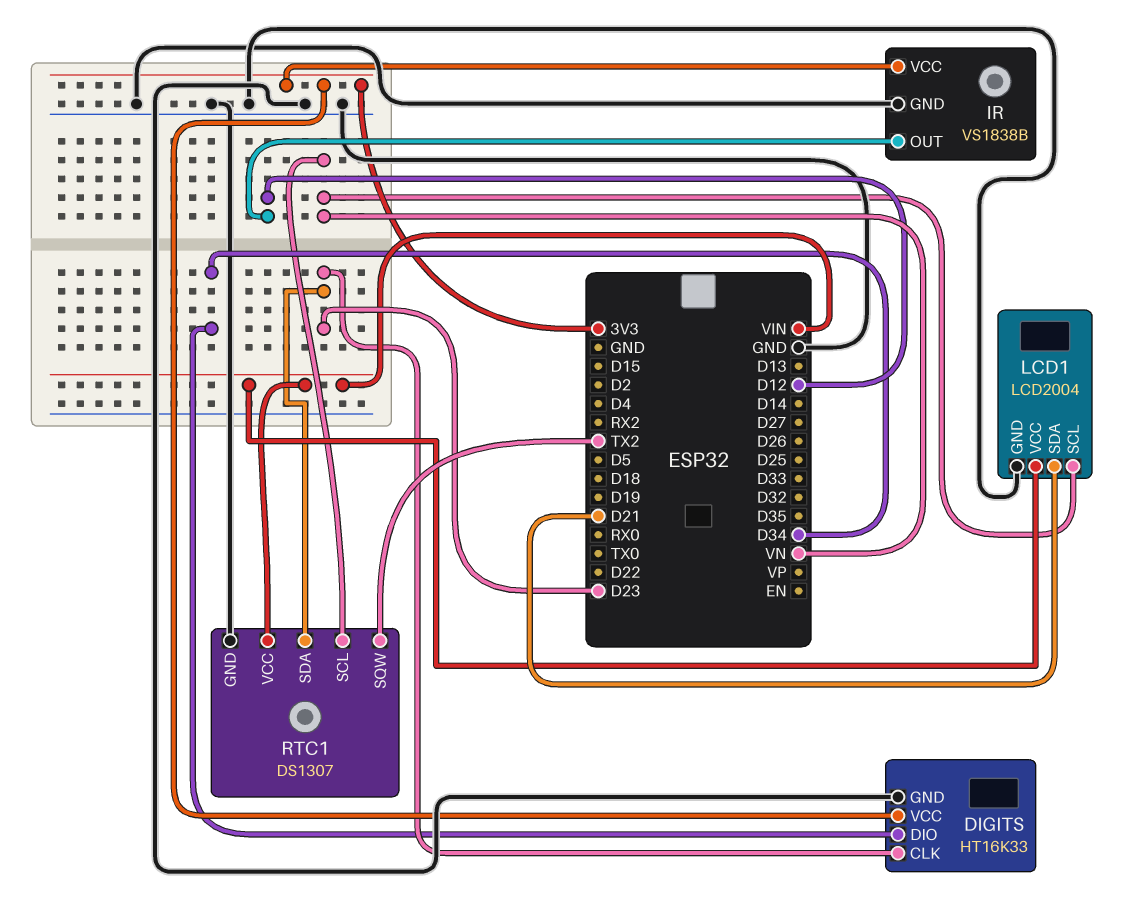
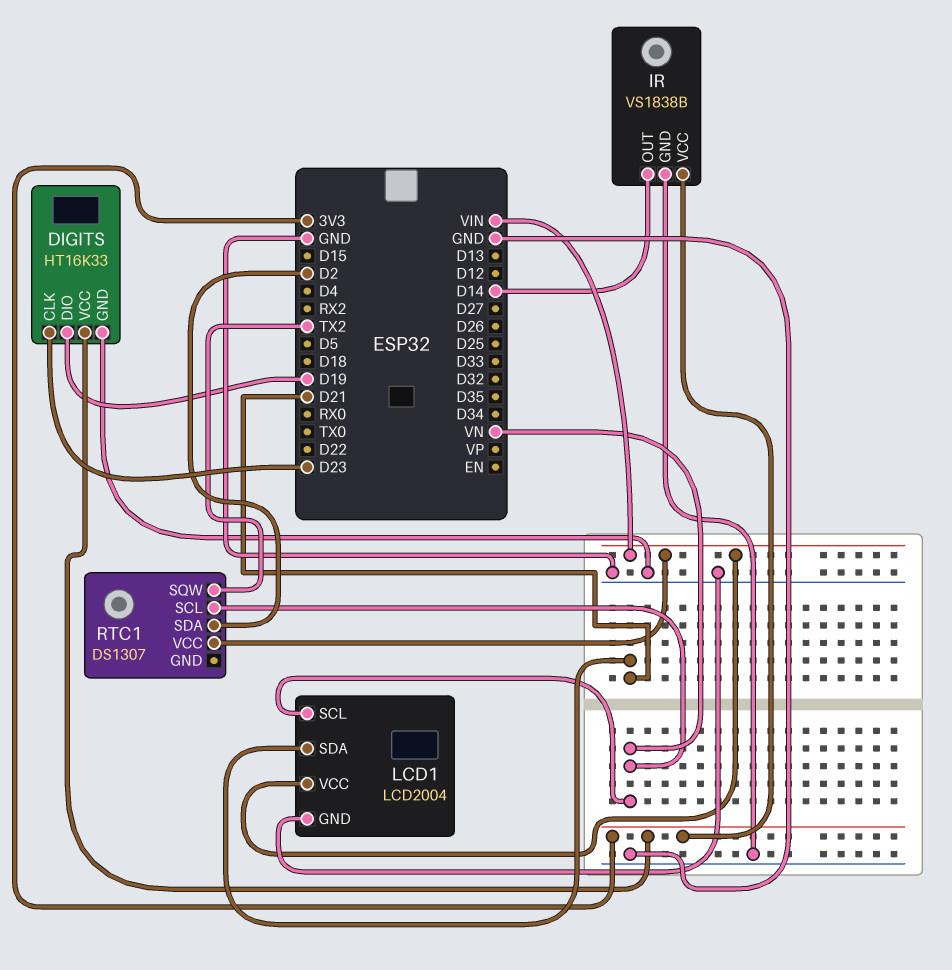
DIGITS pin DIO: D34 -> D19
IR pin OUT: D12 -> D14
RTC1 pin GND: GND -> none
RTC1 pin SDA: D23 -> D2

